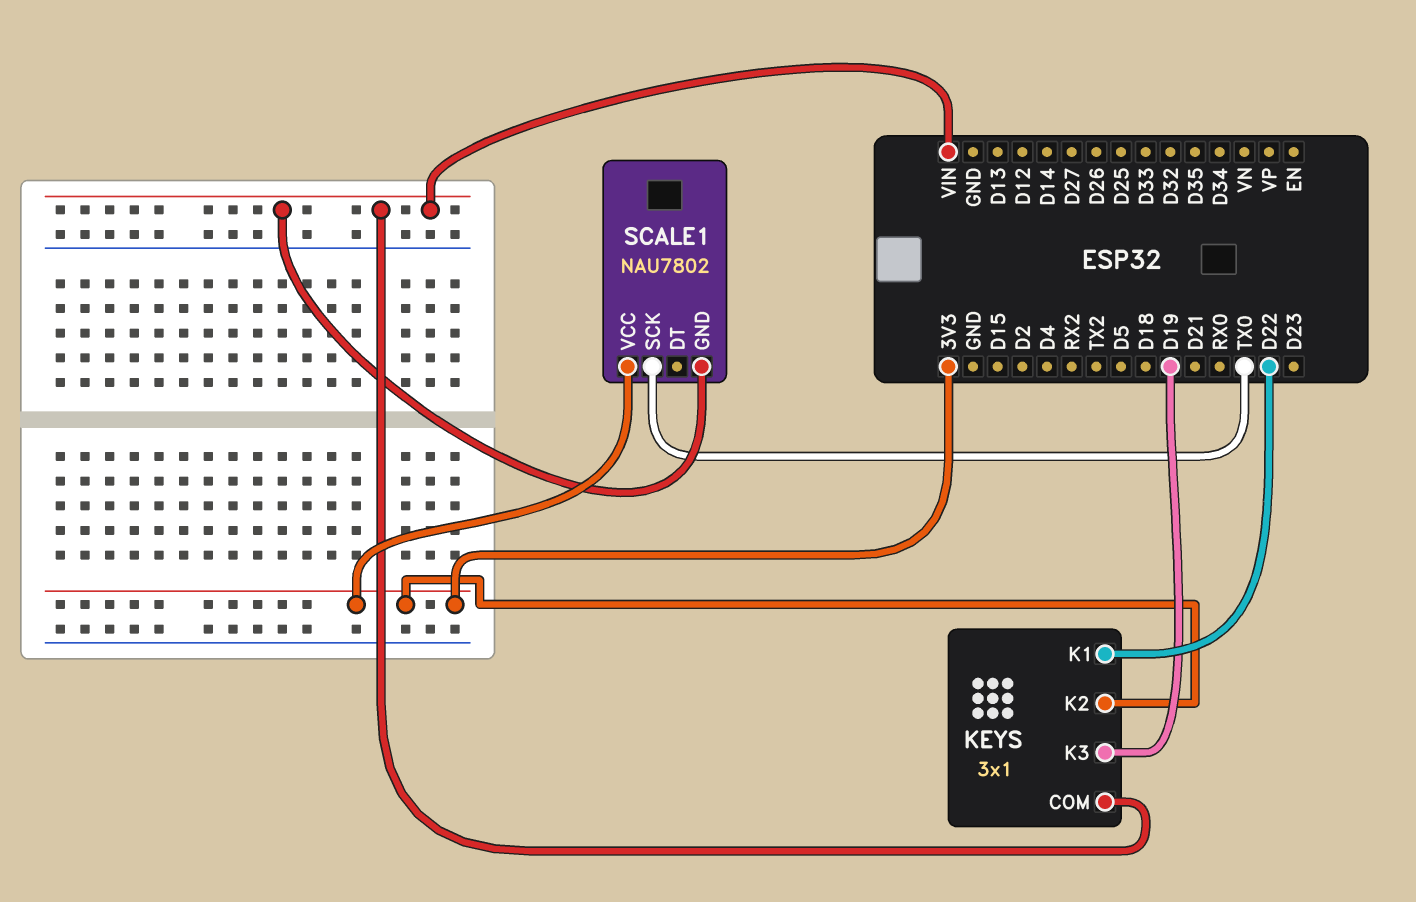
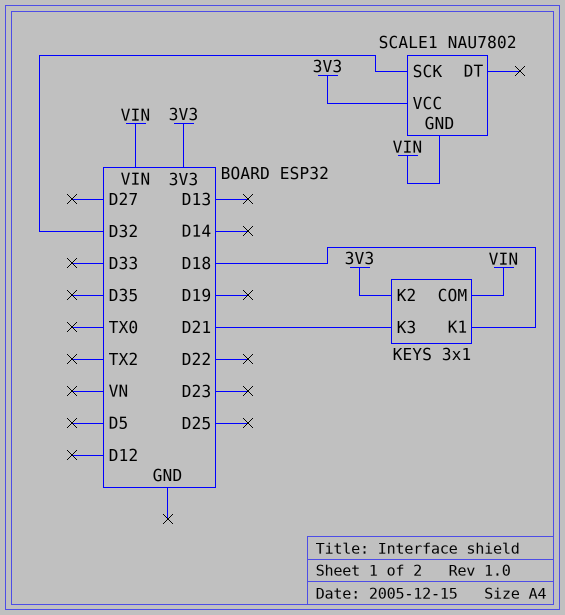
KEYS pin K1: D22 -> D18
KEYS pin K3: D19 -> D21
SCALE1 pin SCK: TX0 -> D32

